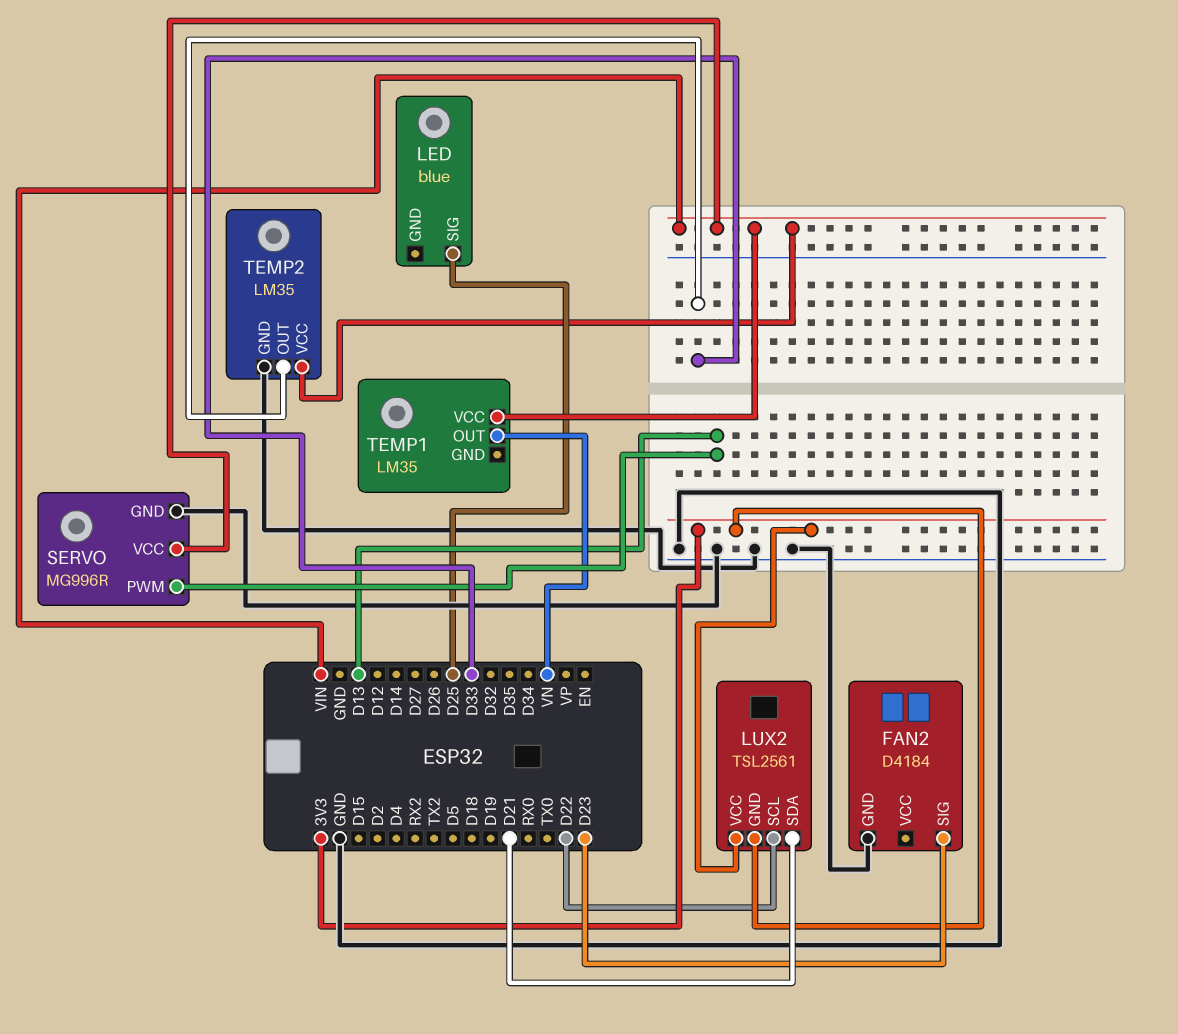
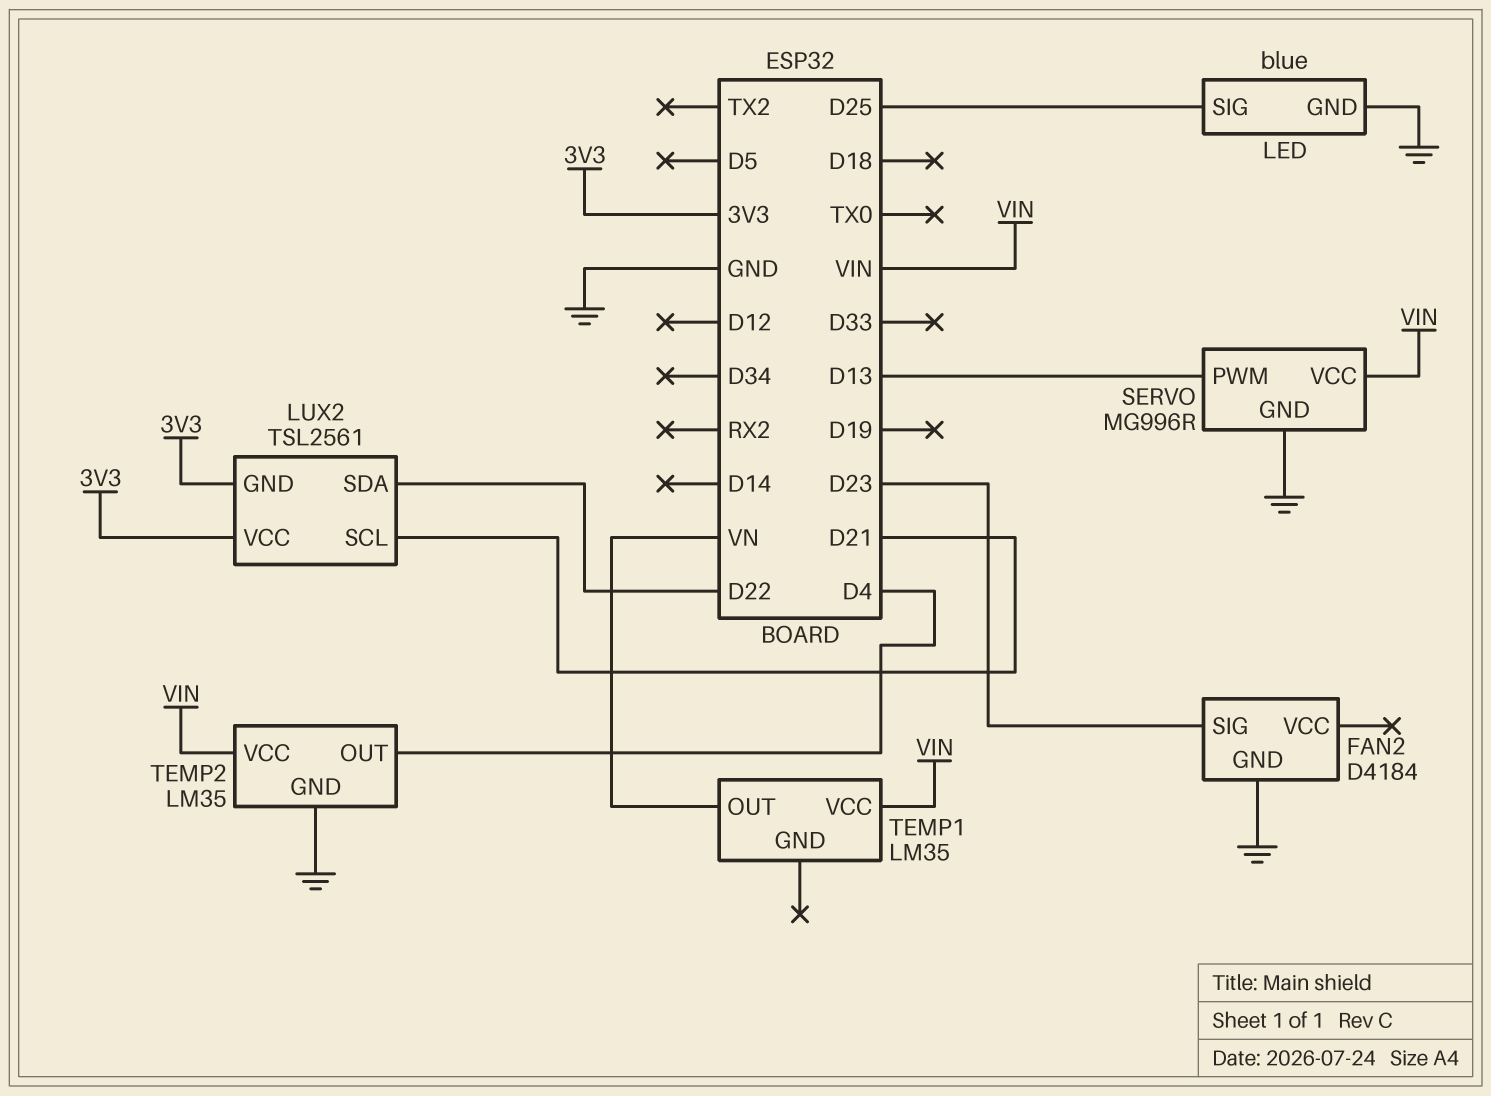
LED pin GND: none -> GND
LUX2 pin SCL: D22 -> D21
LUX2 pin SDA: D21 -> D22
TEMP2 pin OUT: D33 -> D4

